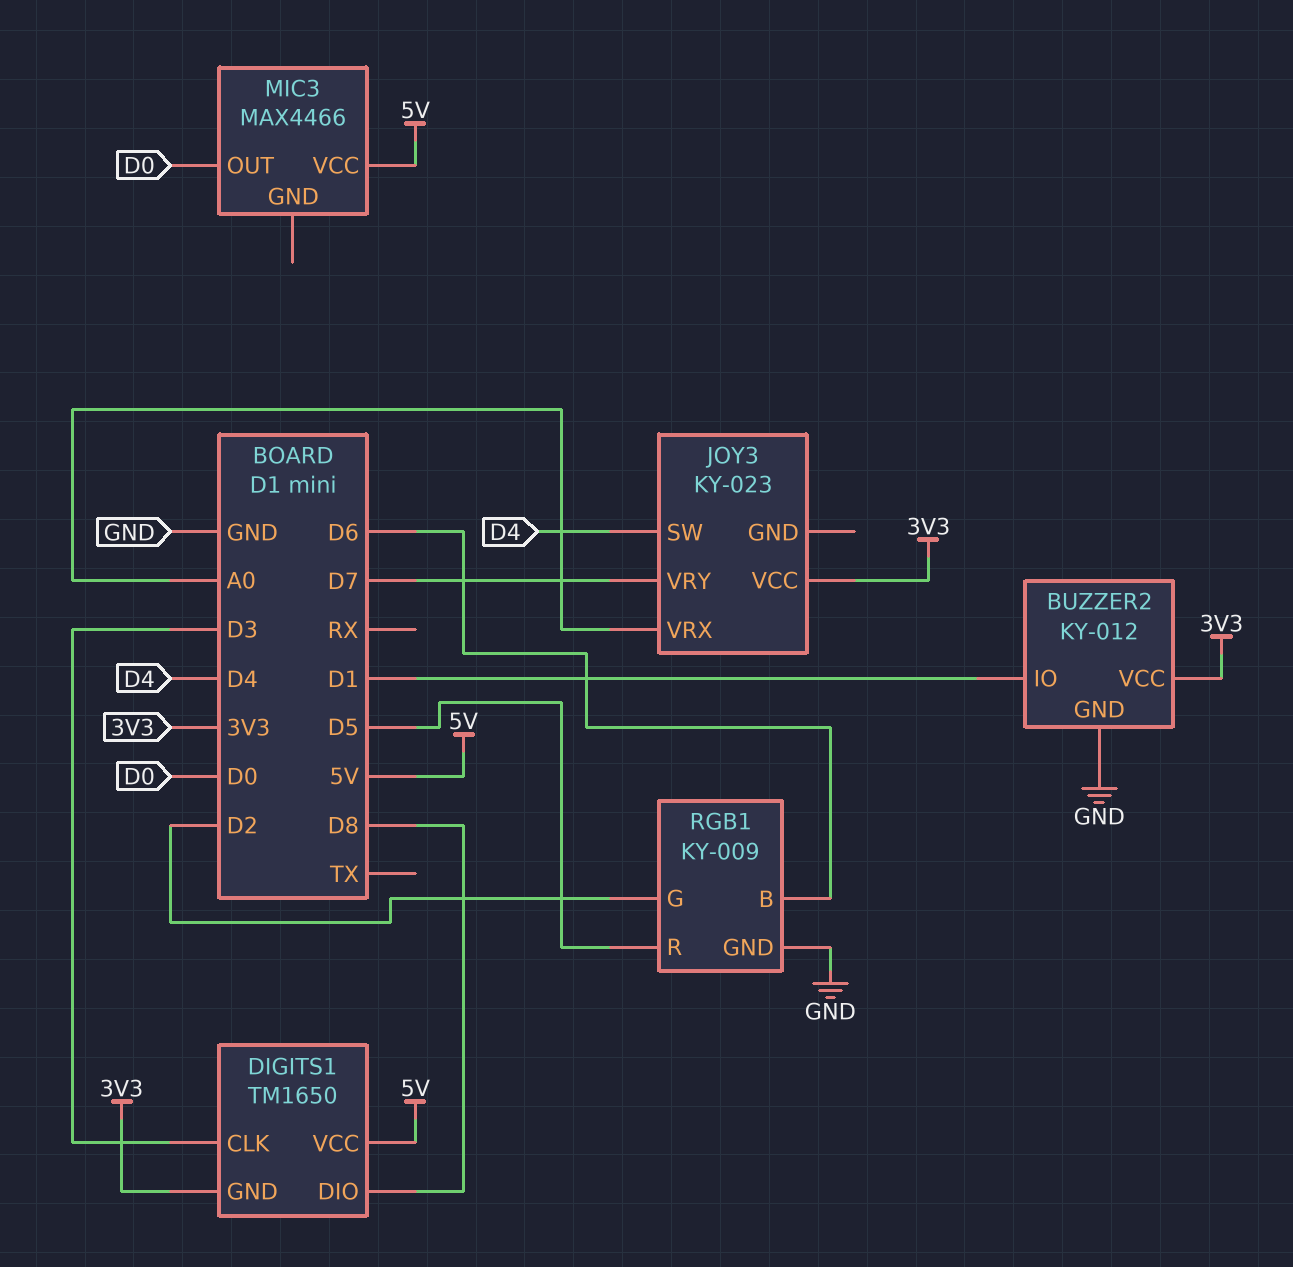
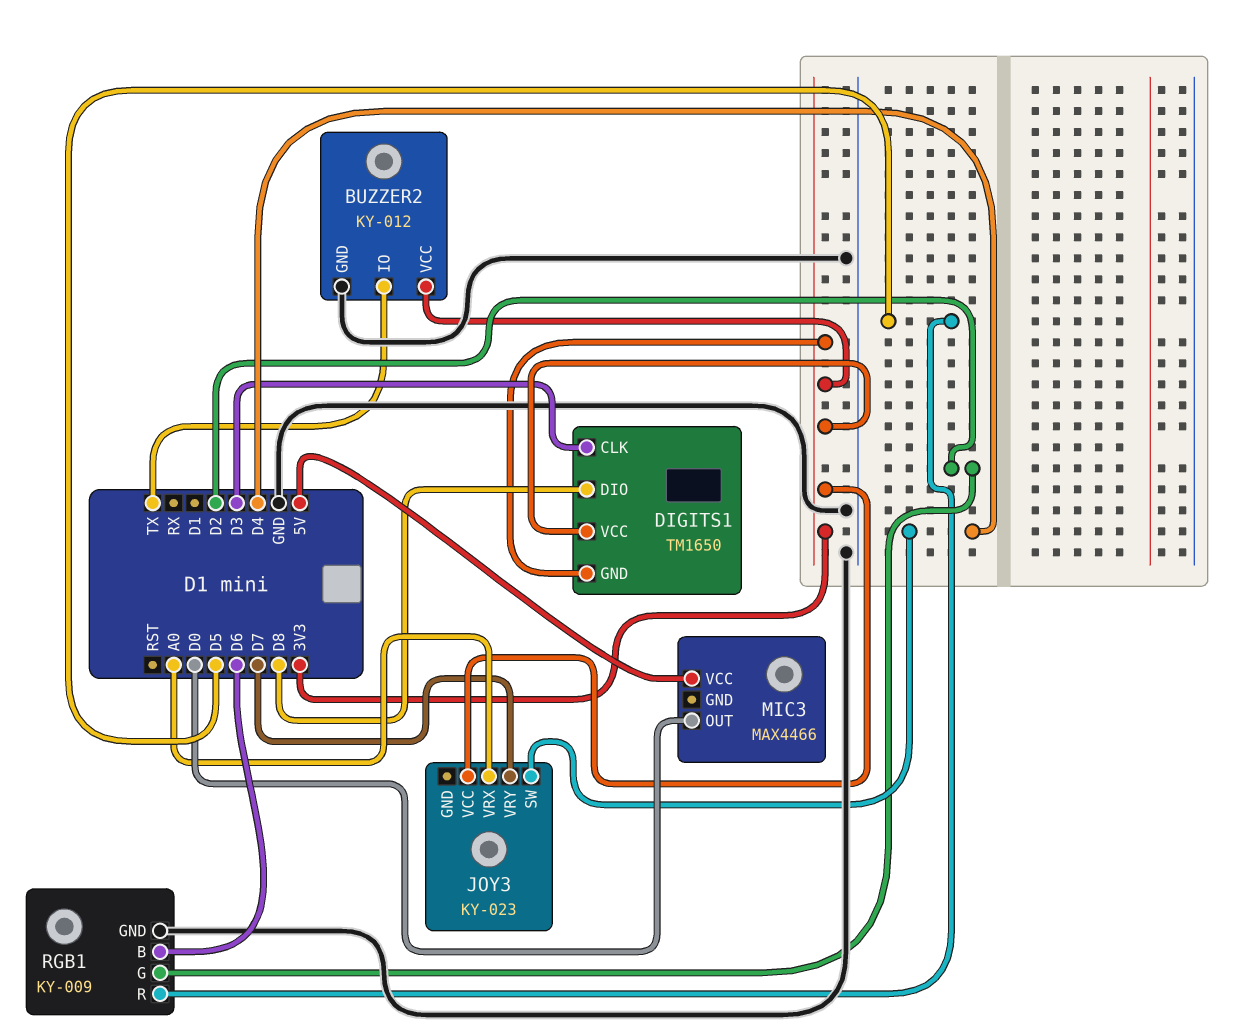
BUZZER2 pin IO: D1 -> TX
DIGITS1 pin VCC: 5V -> 3V3

